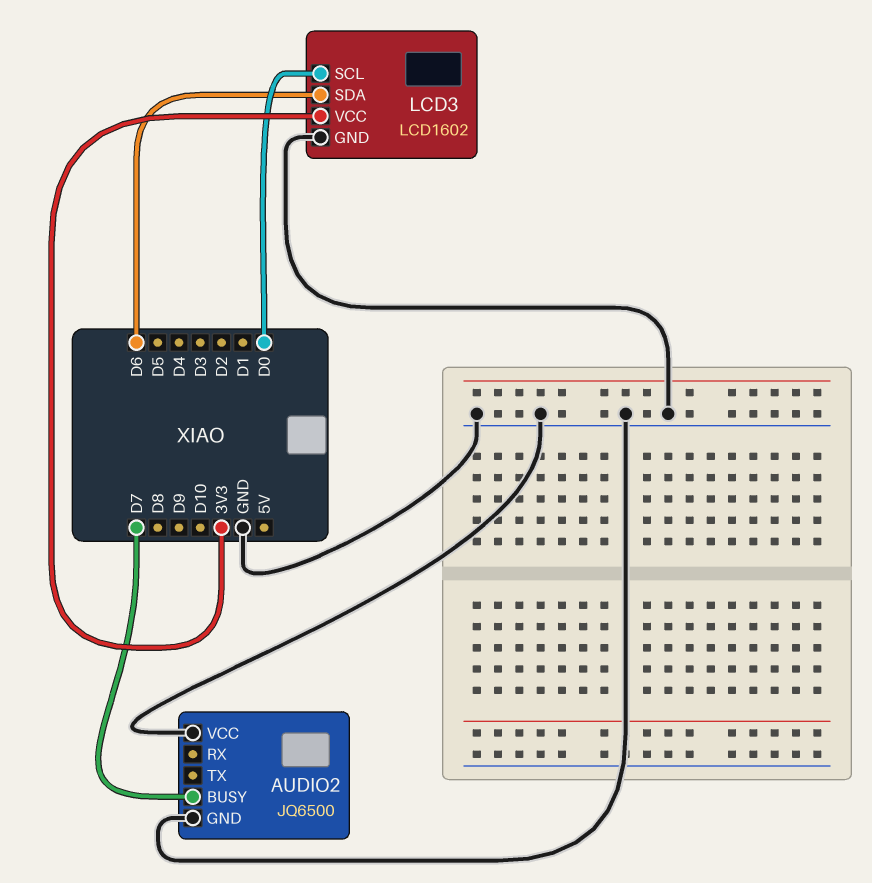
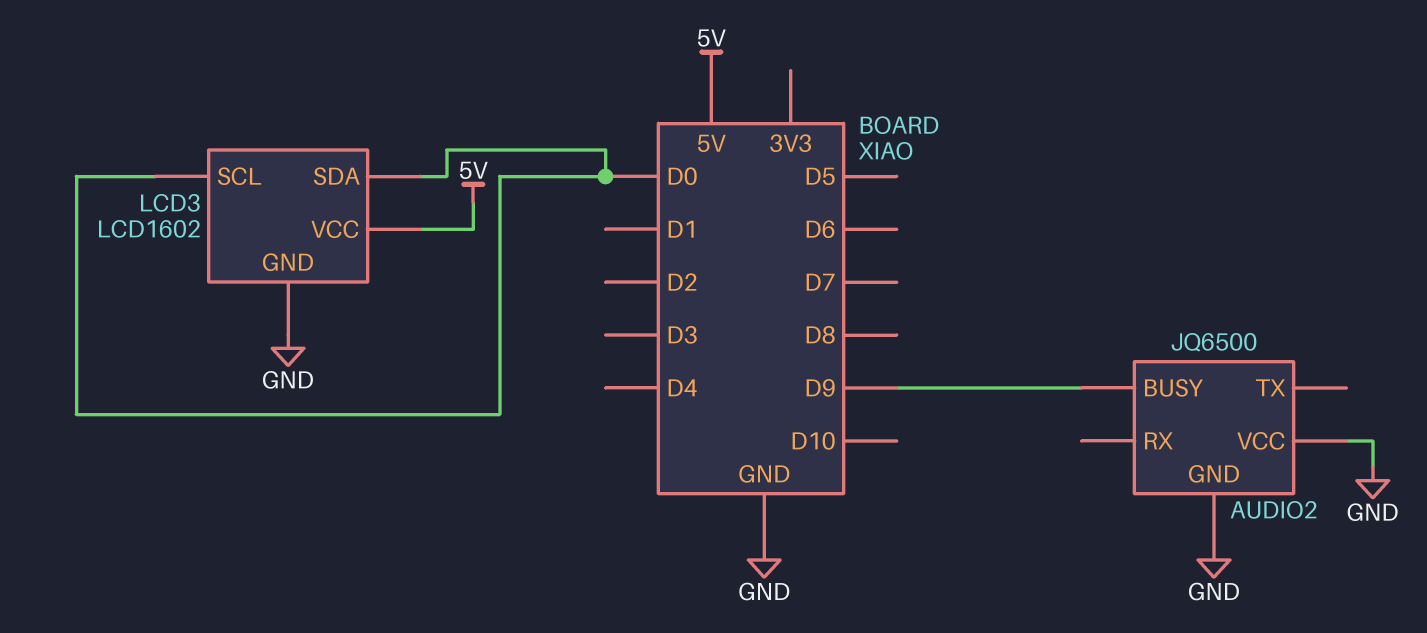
AUDIO2 pin BUSY: D7 -> D9
LCD3 pin SDA: D6 -> D0
LCD3 pin VCC: 3V3 -> 5V

